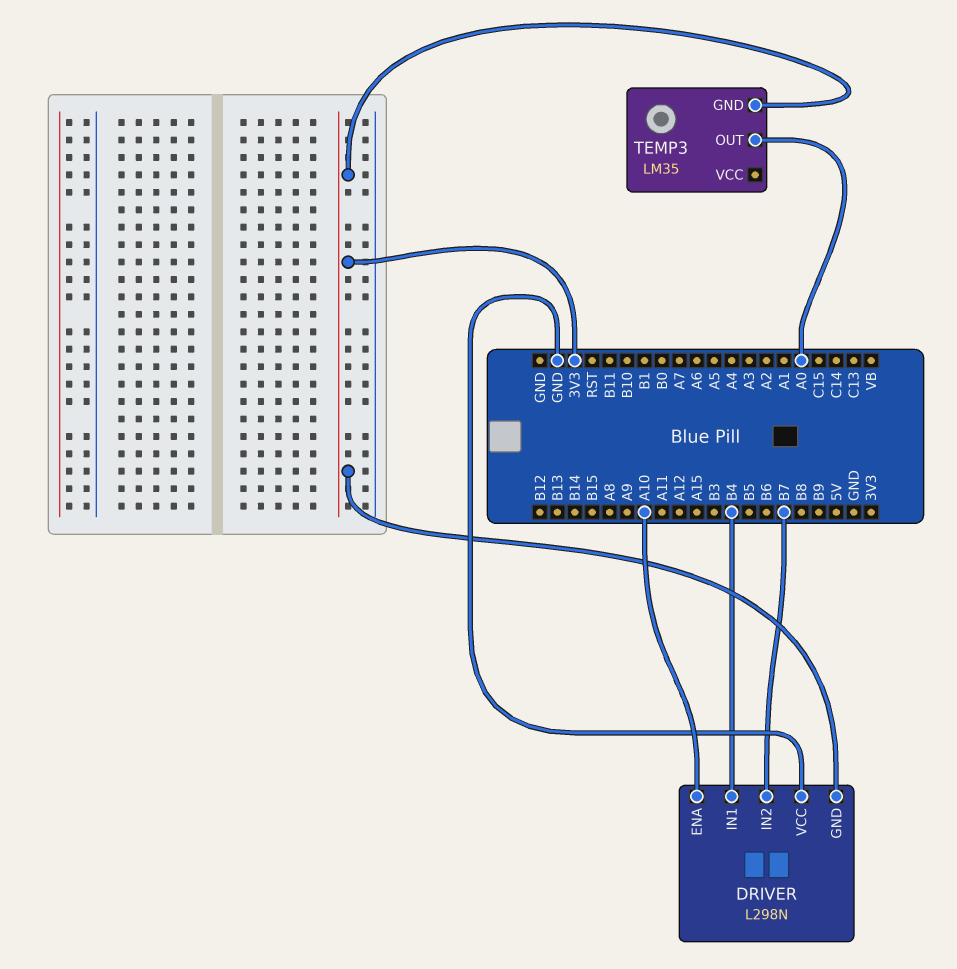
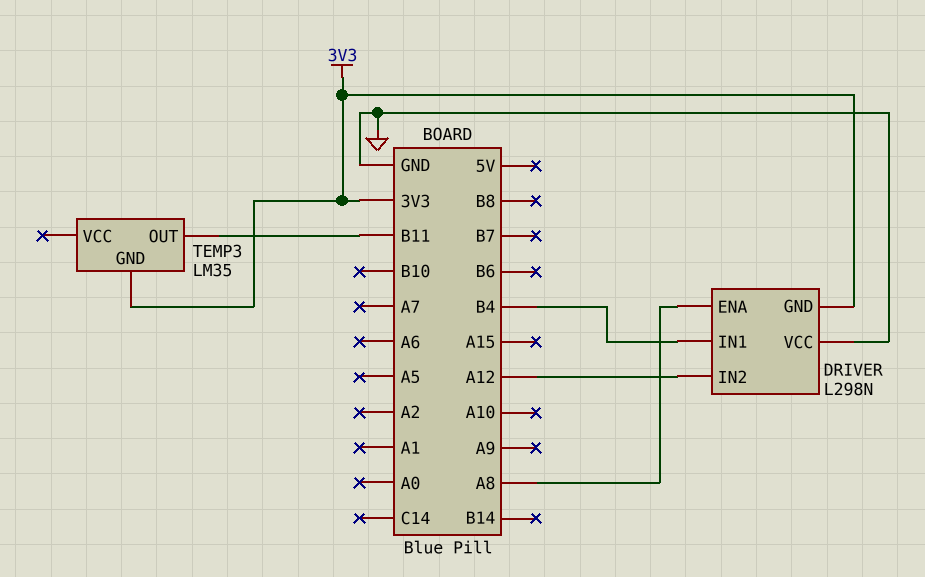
DRIVER pin ENA: A10 -> A8
DRIVER pin IN2: B7 -> A12
TEMP3 pin OUT: A0 -> B11

